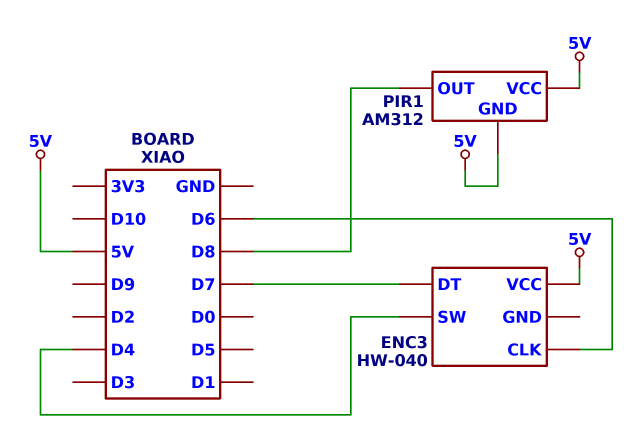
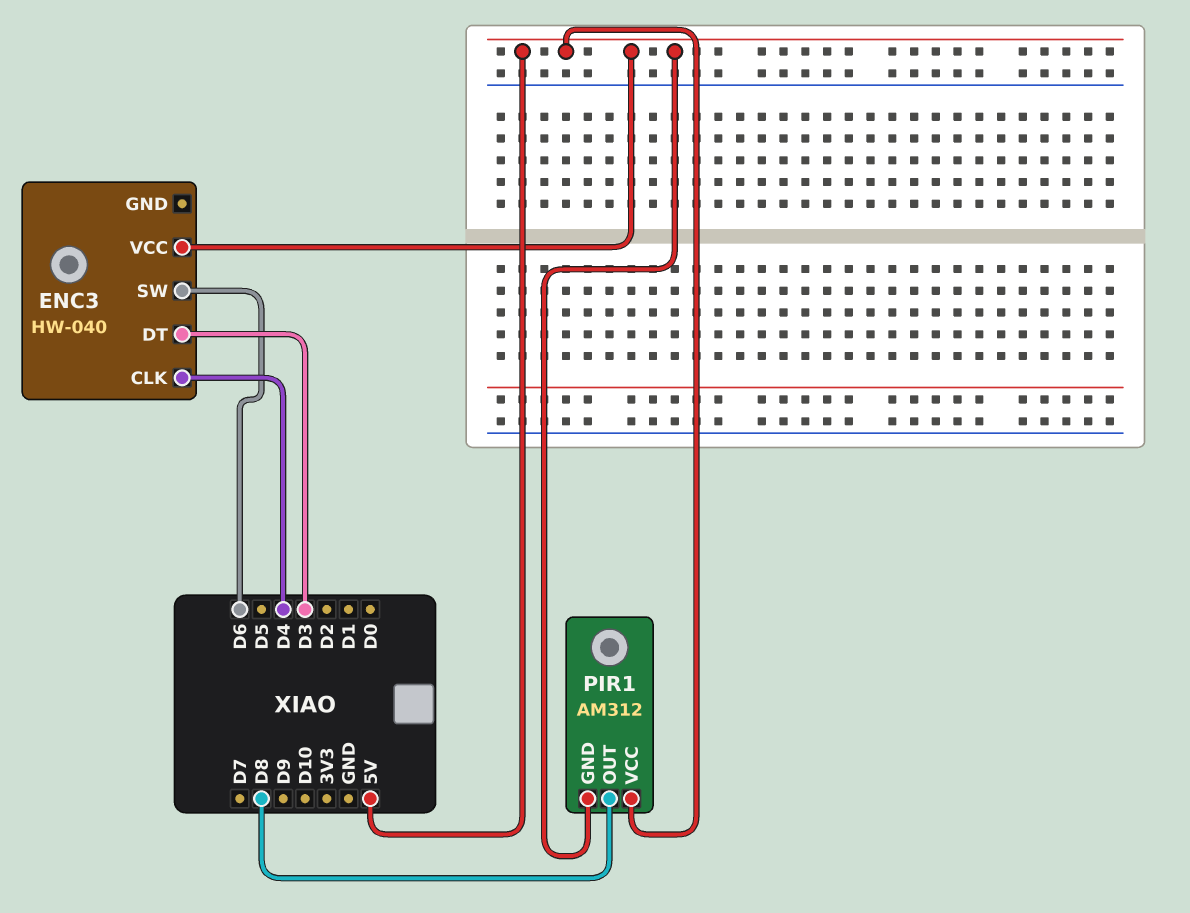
ENC3 pin CLK: D6 -> D4
ENC3 pin DT: D7 -> D3
ENC3 pin SW: D4 -> D6

